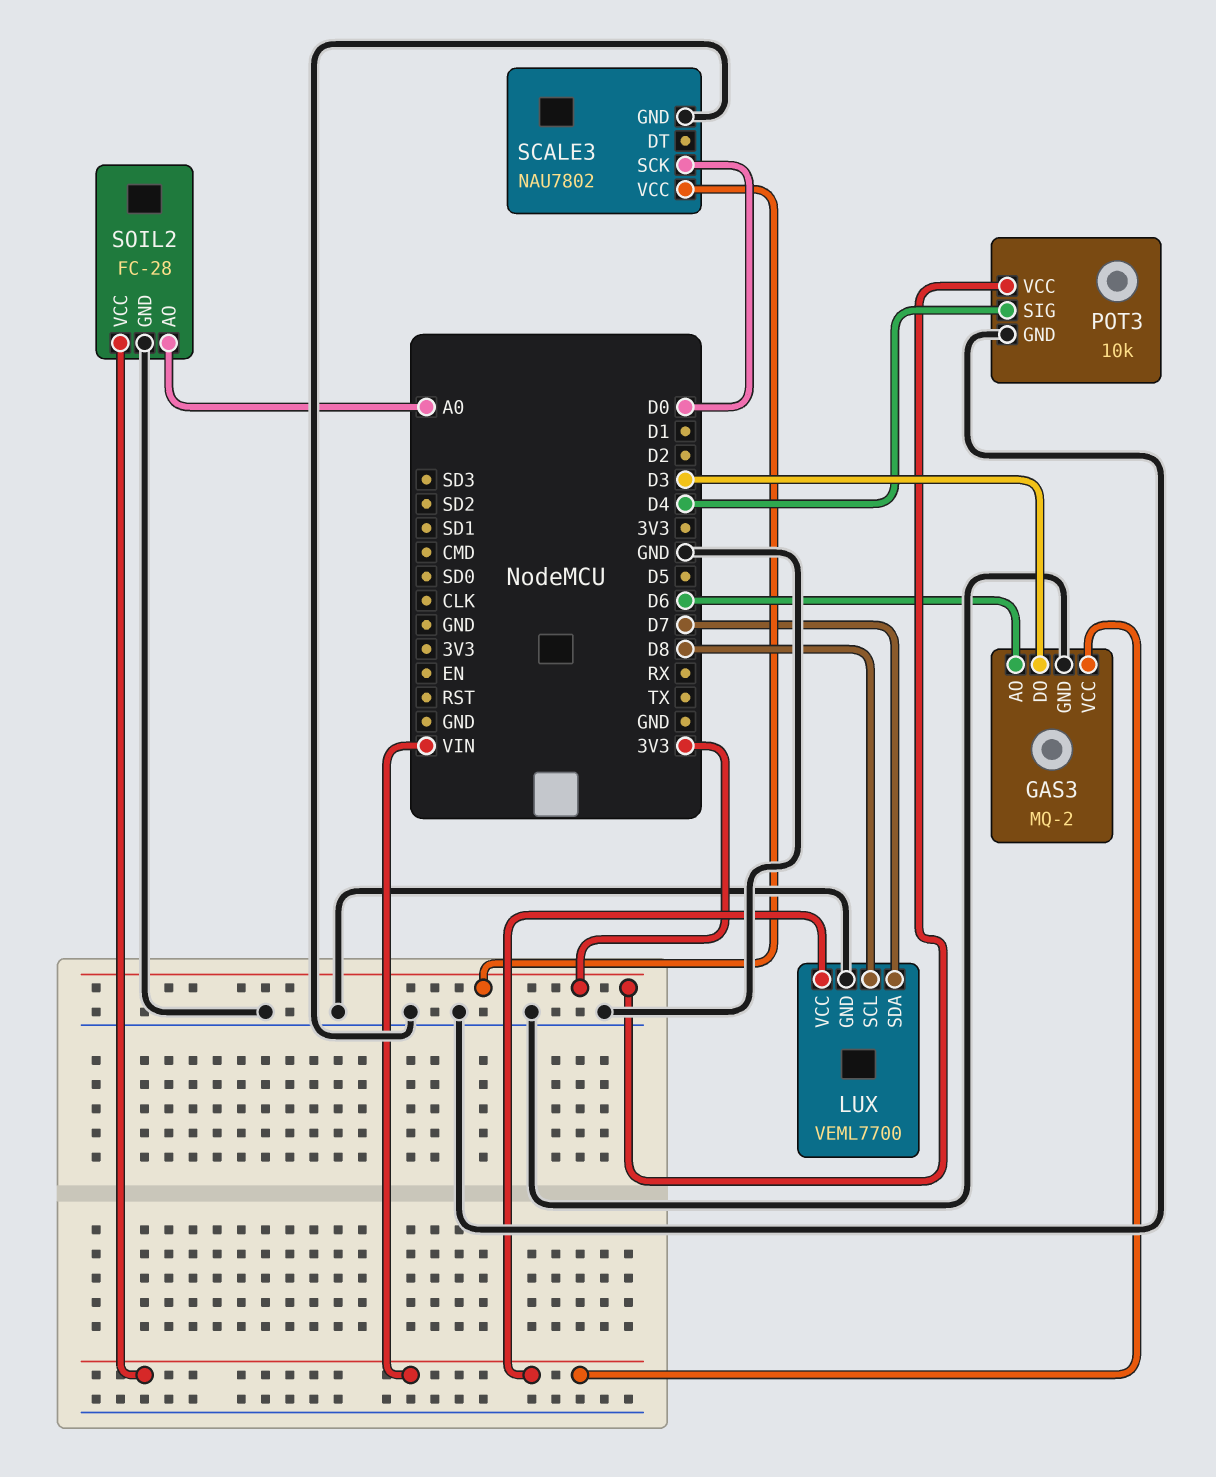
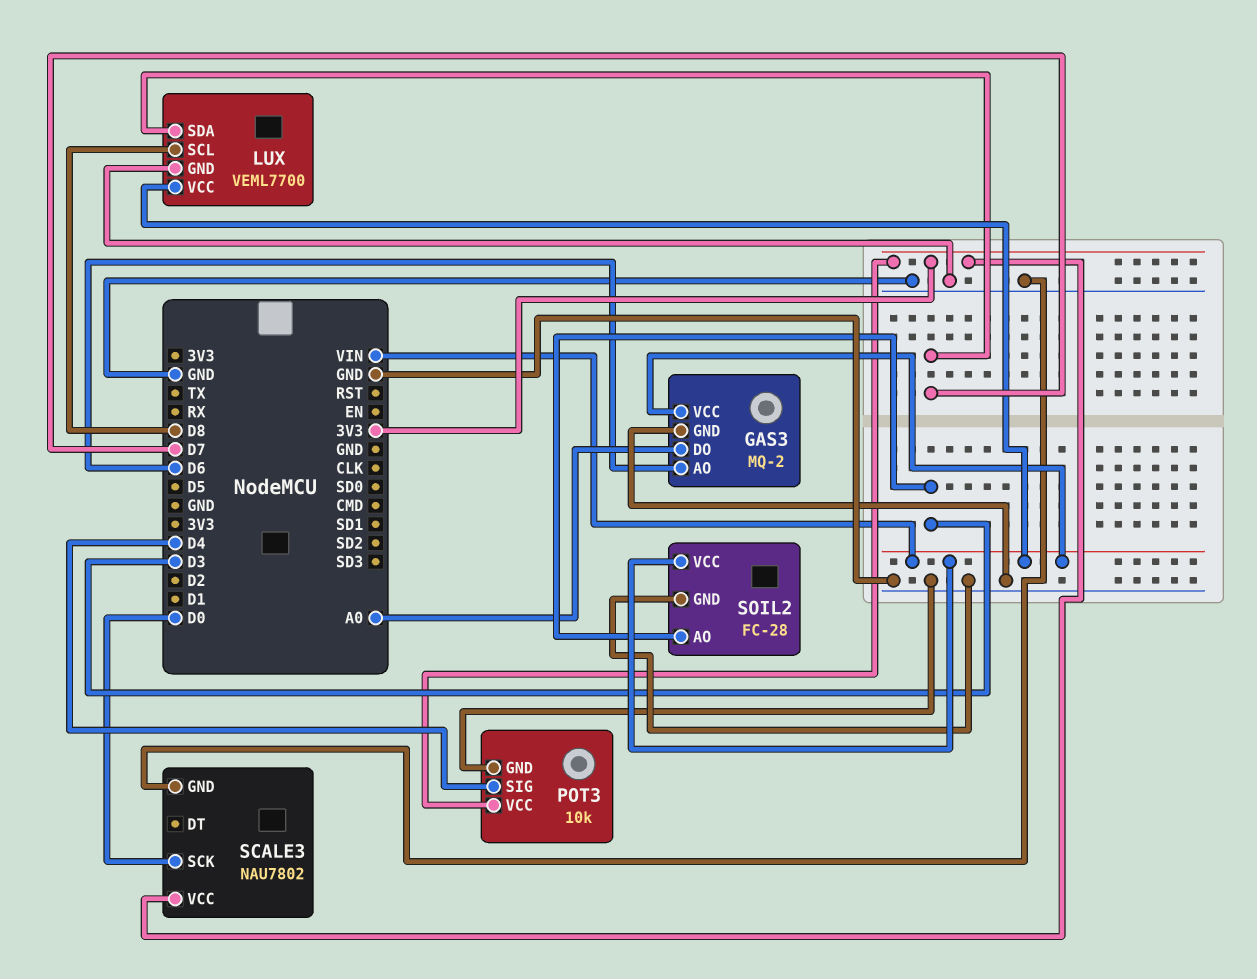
GAS3 pin DO: D3 -> A0
SOIL2 pin AO: A0 -> D3

